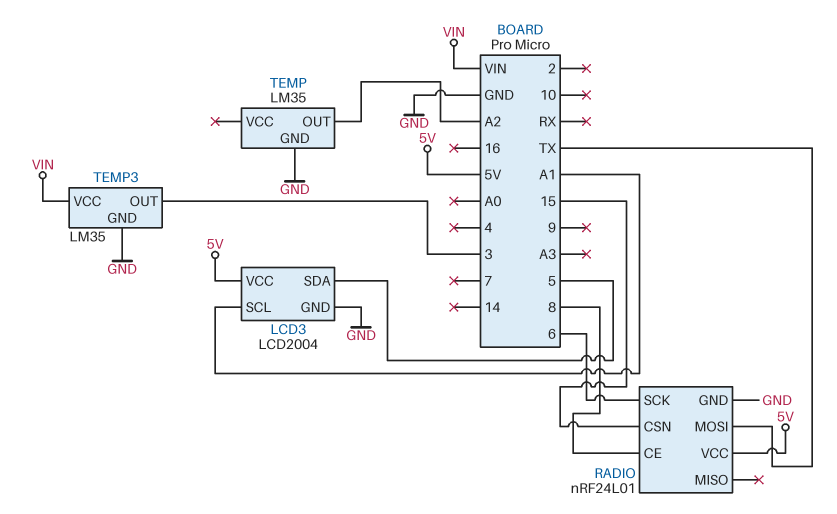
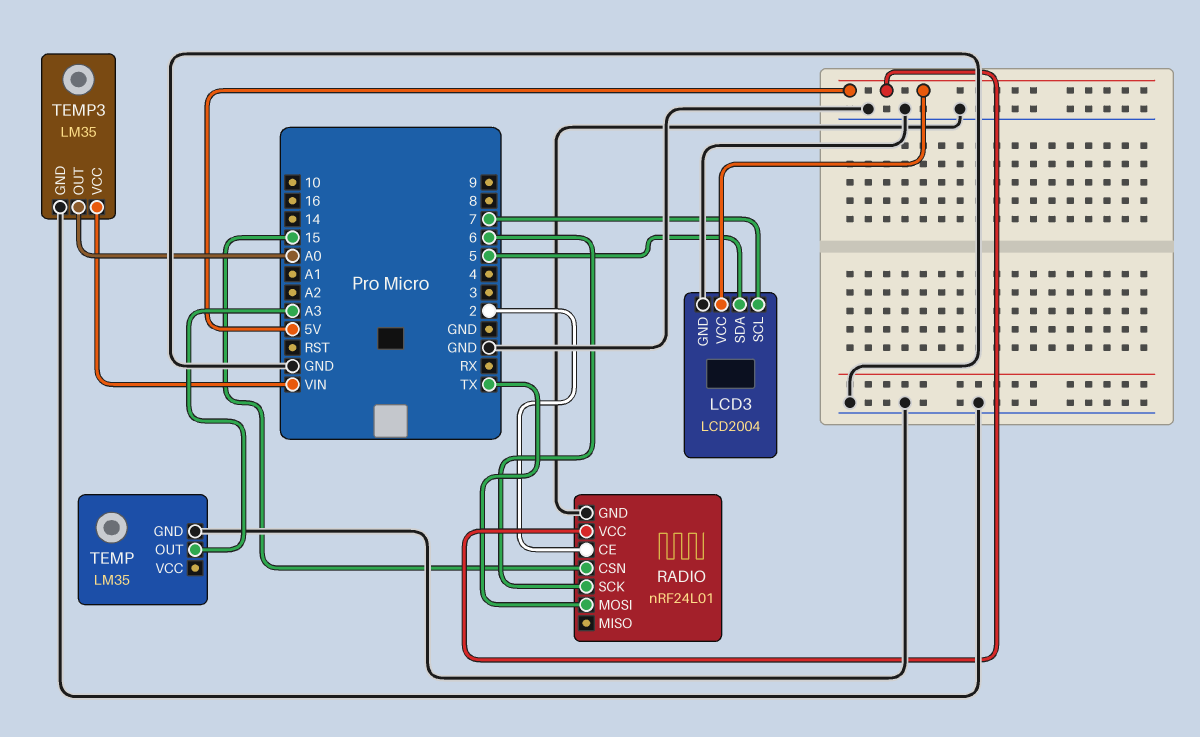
LCD3 pin SCL: A1 -> 7
RADIO pin CE: 8 -> 2
TEMP pin OUT: A2 -> A3
TEMP3 pin OUT: 3 -> A0

